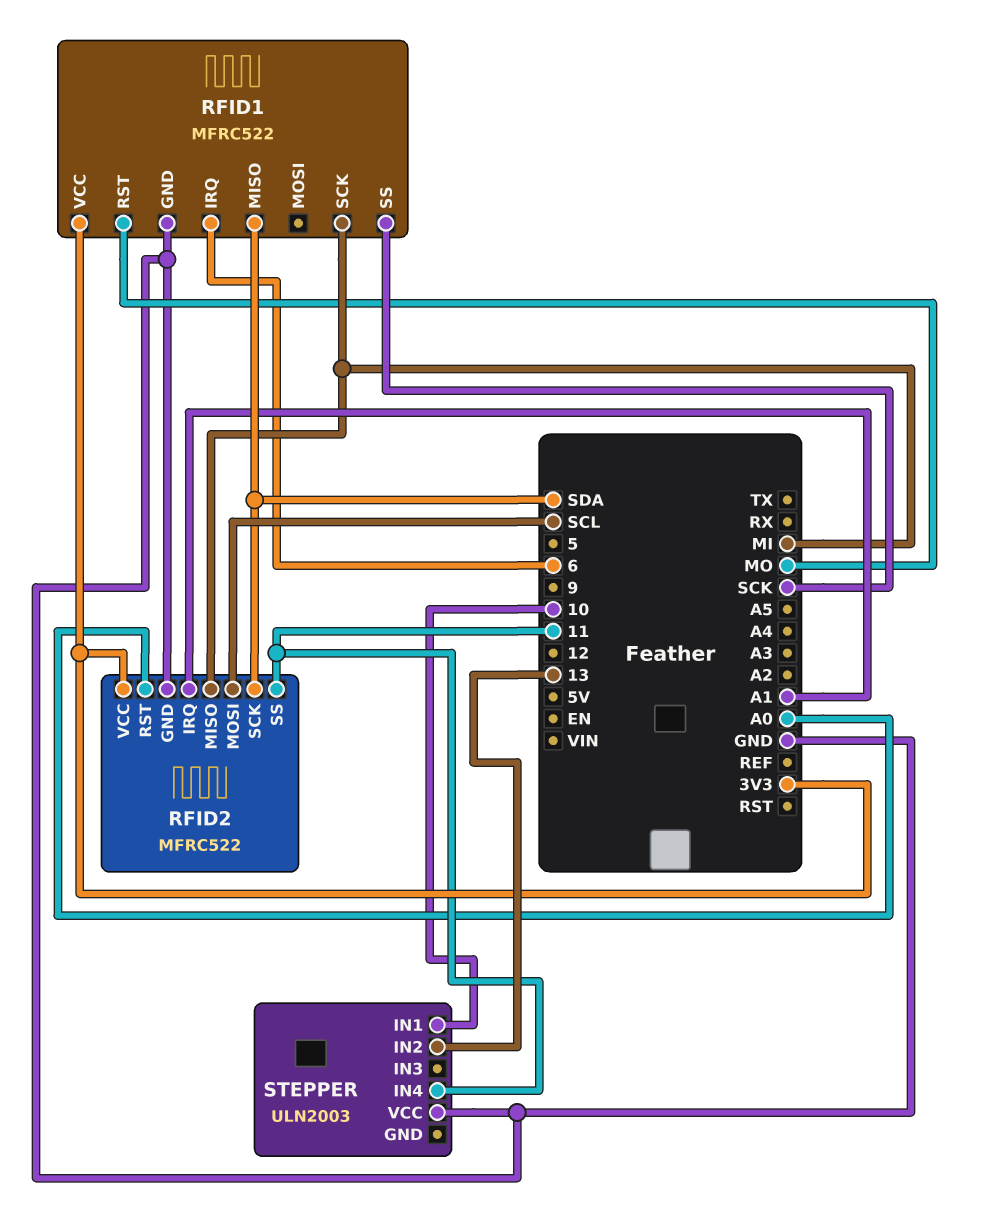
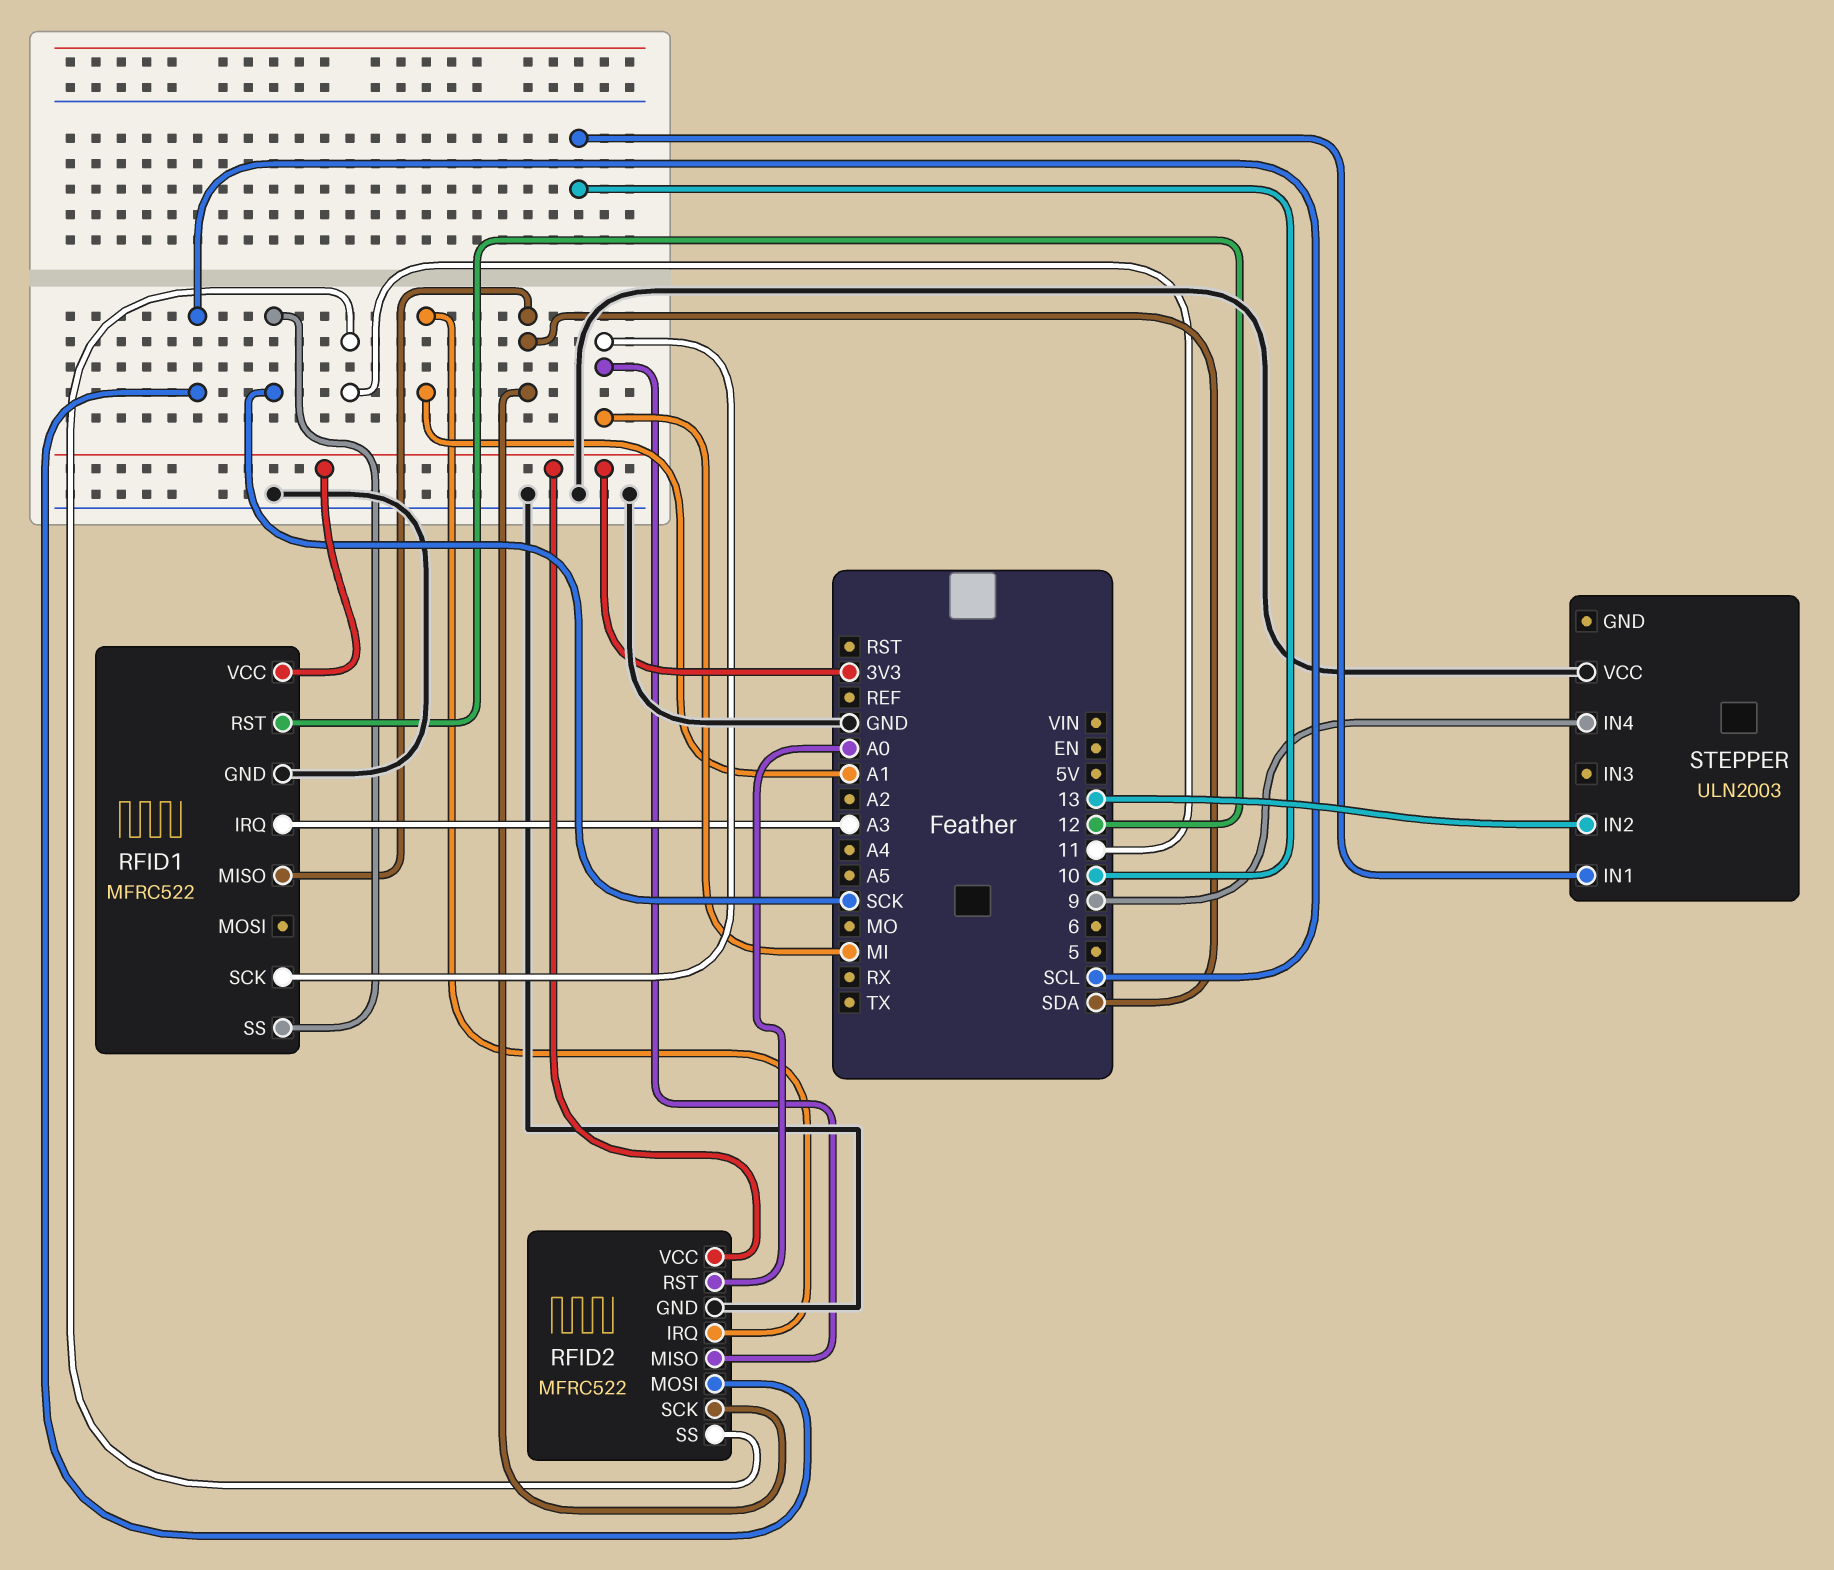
RFID1 pin IRQ: 6 -> A3
RFID1 pin RST: MO -> 12
STEPPER pin IN4: 11 -> 9

